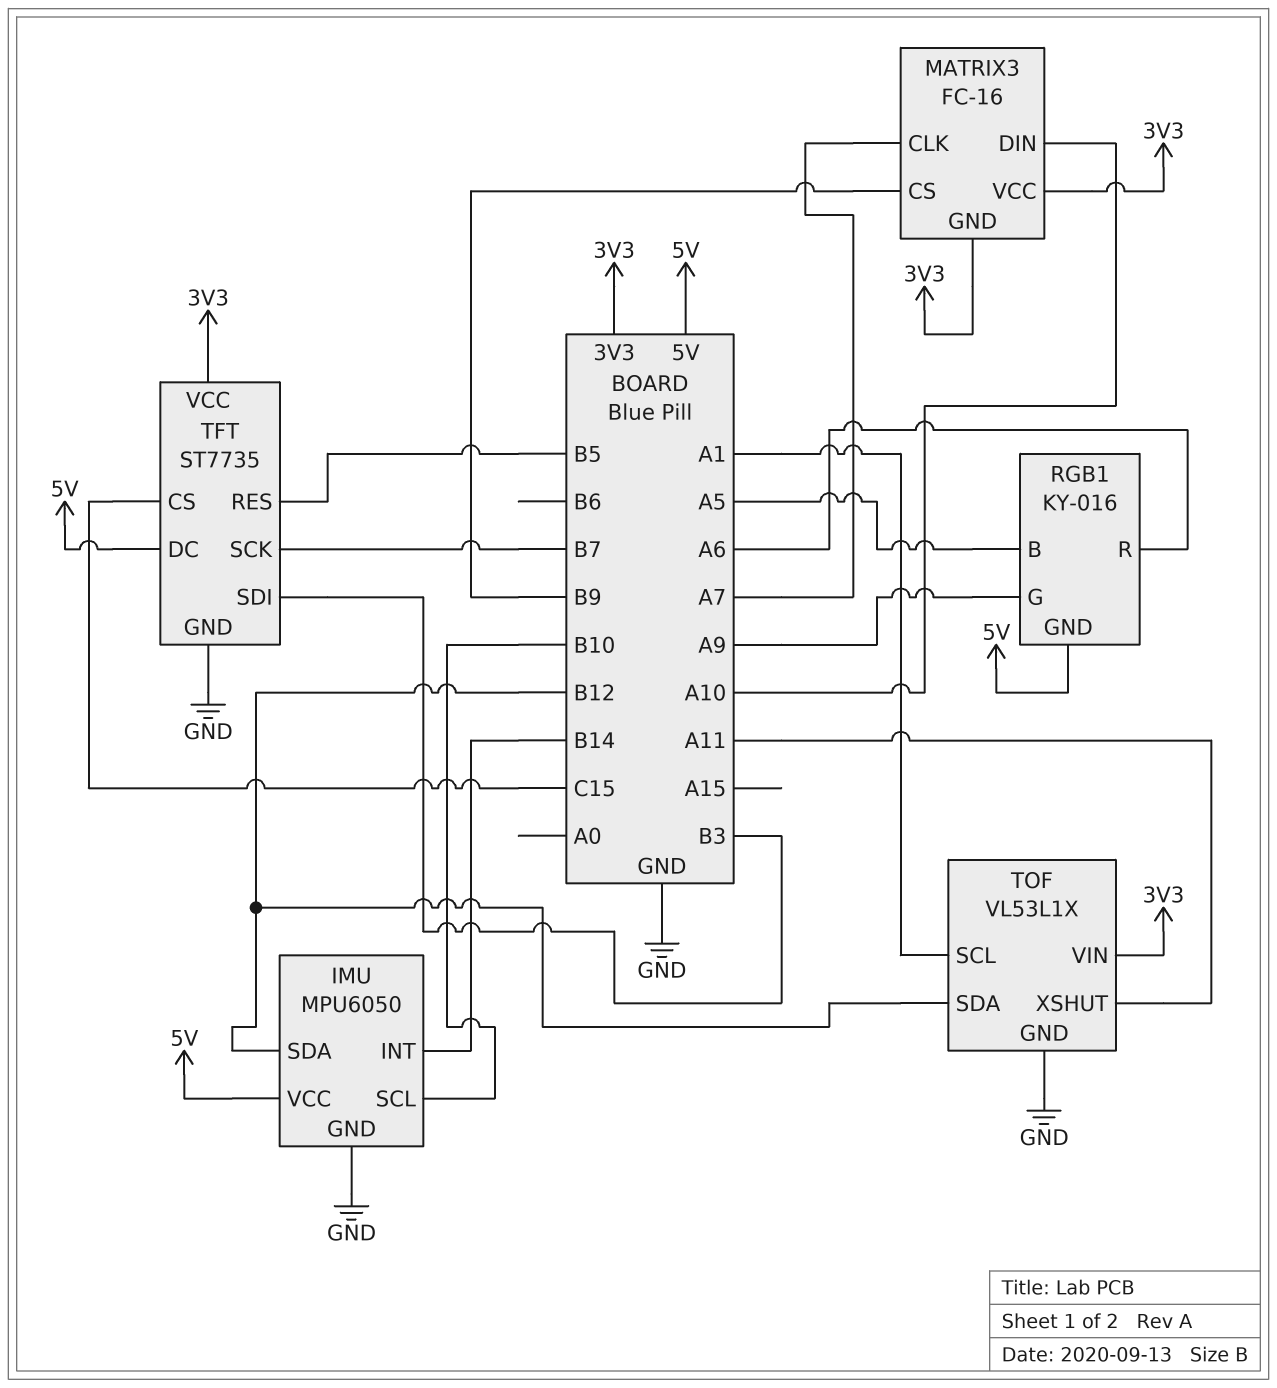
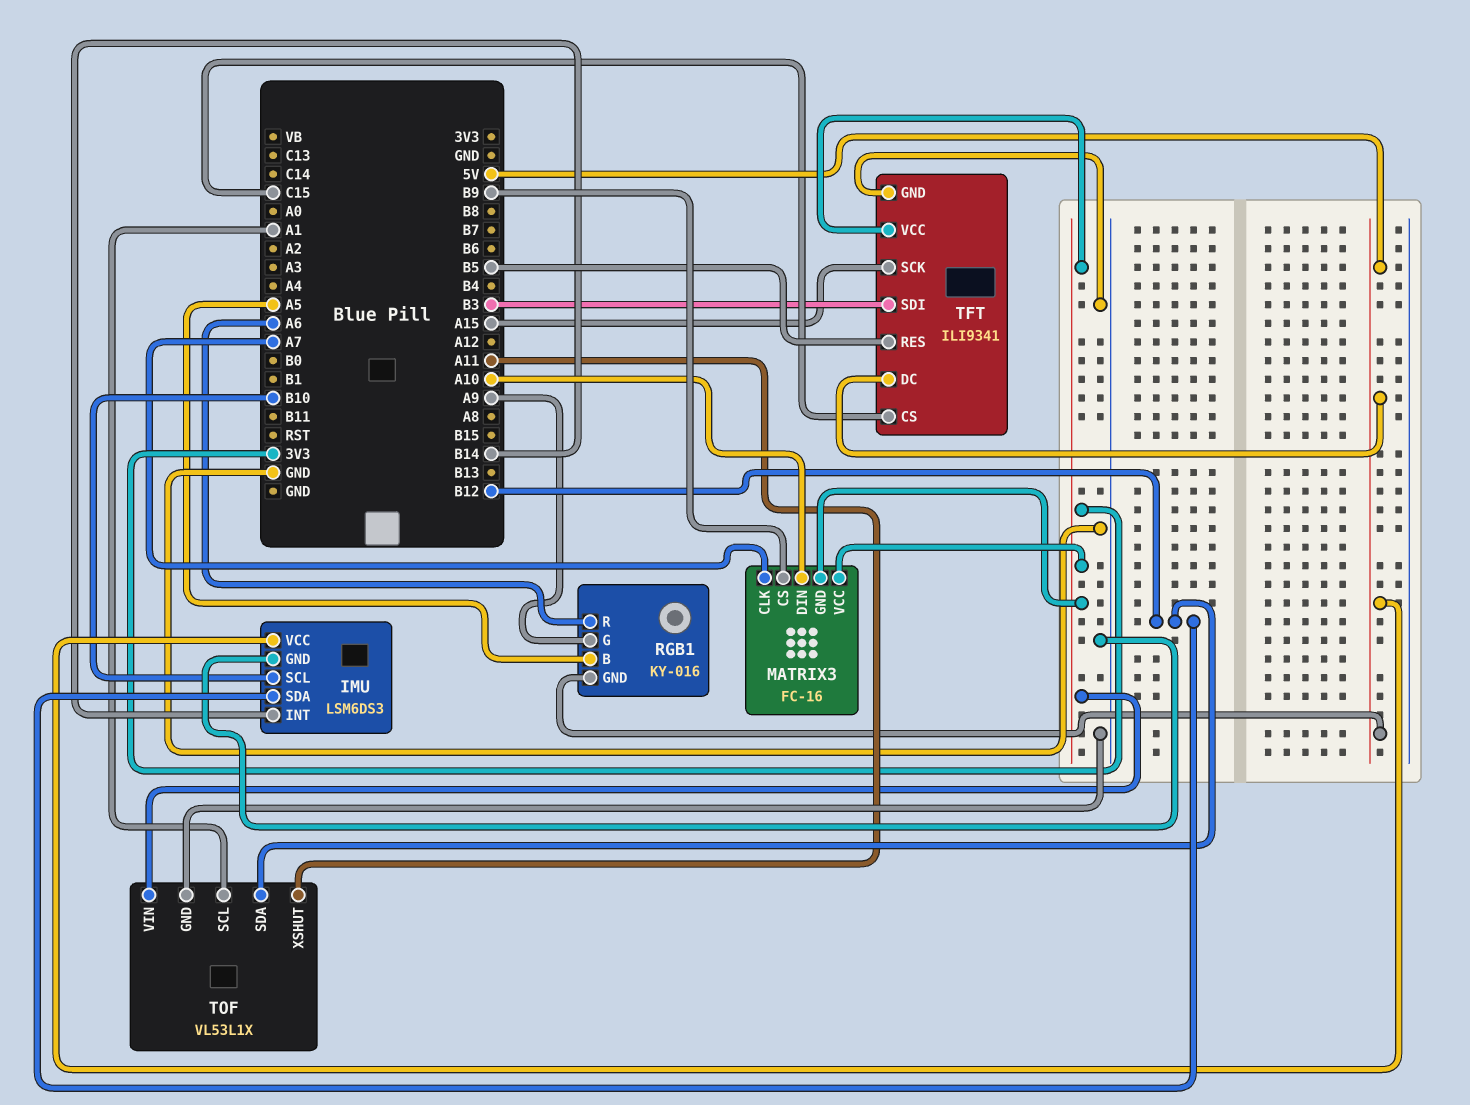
IMU: MPU6050 -> LSM6DS3
TFT: ST7735 -> ILI9341
TFT pin SCK: B7 -> A15

